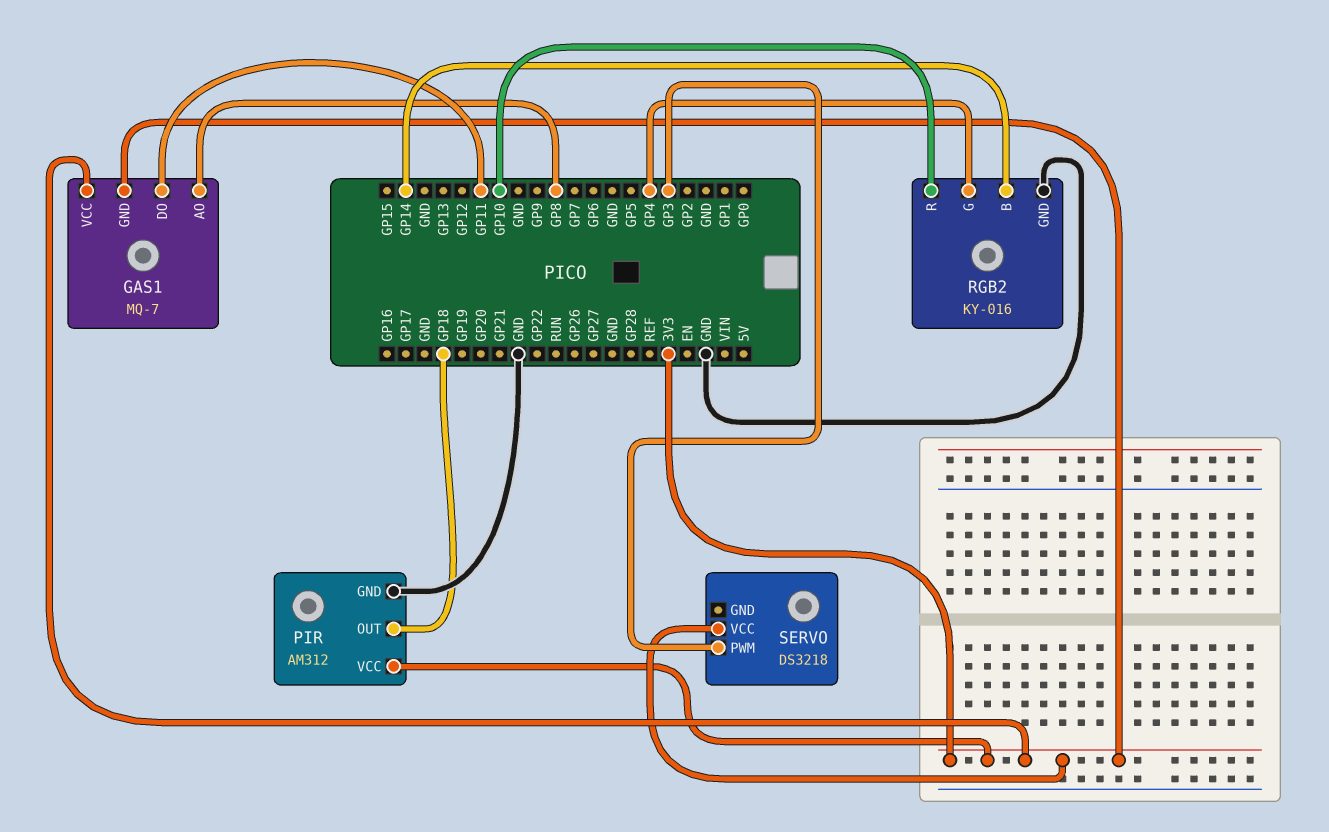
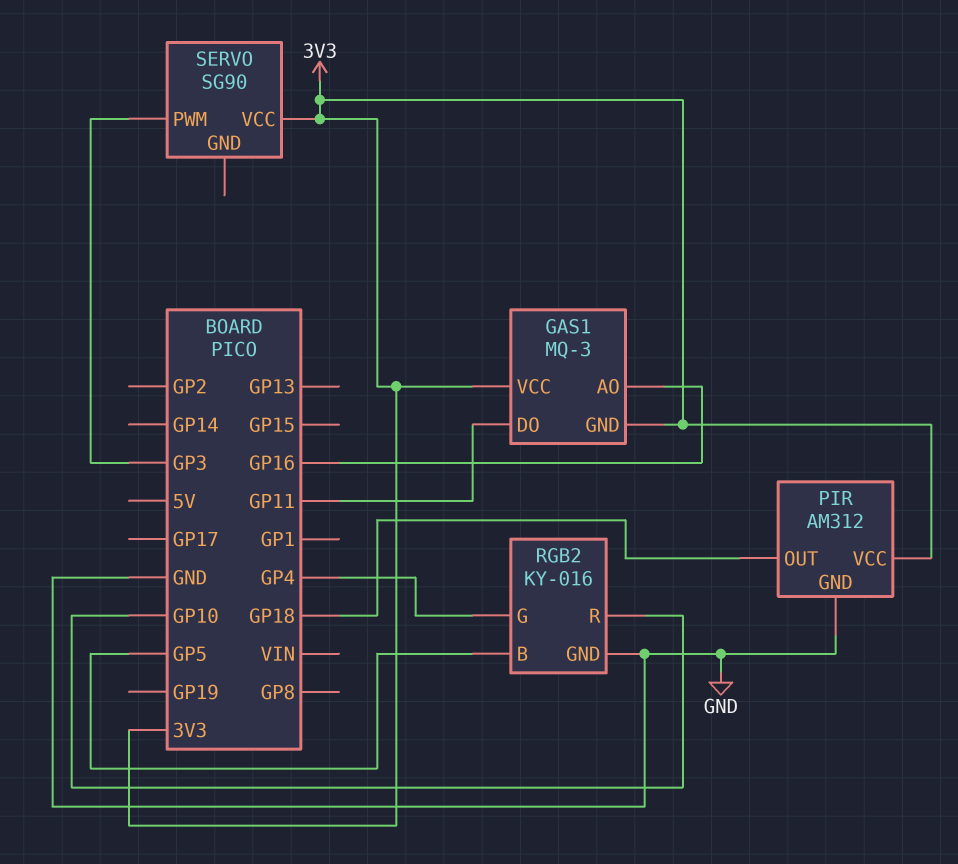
GAS1: MQ-7 -> MQ-3
GAS1 pin AO: GP8 -> GP16
RGB2 pin B: GP14 -> GP5
SERVO: DS3218 -> SG90

